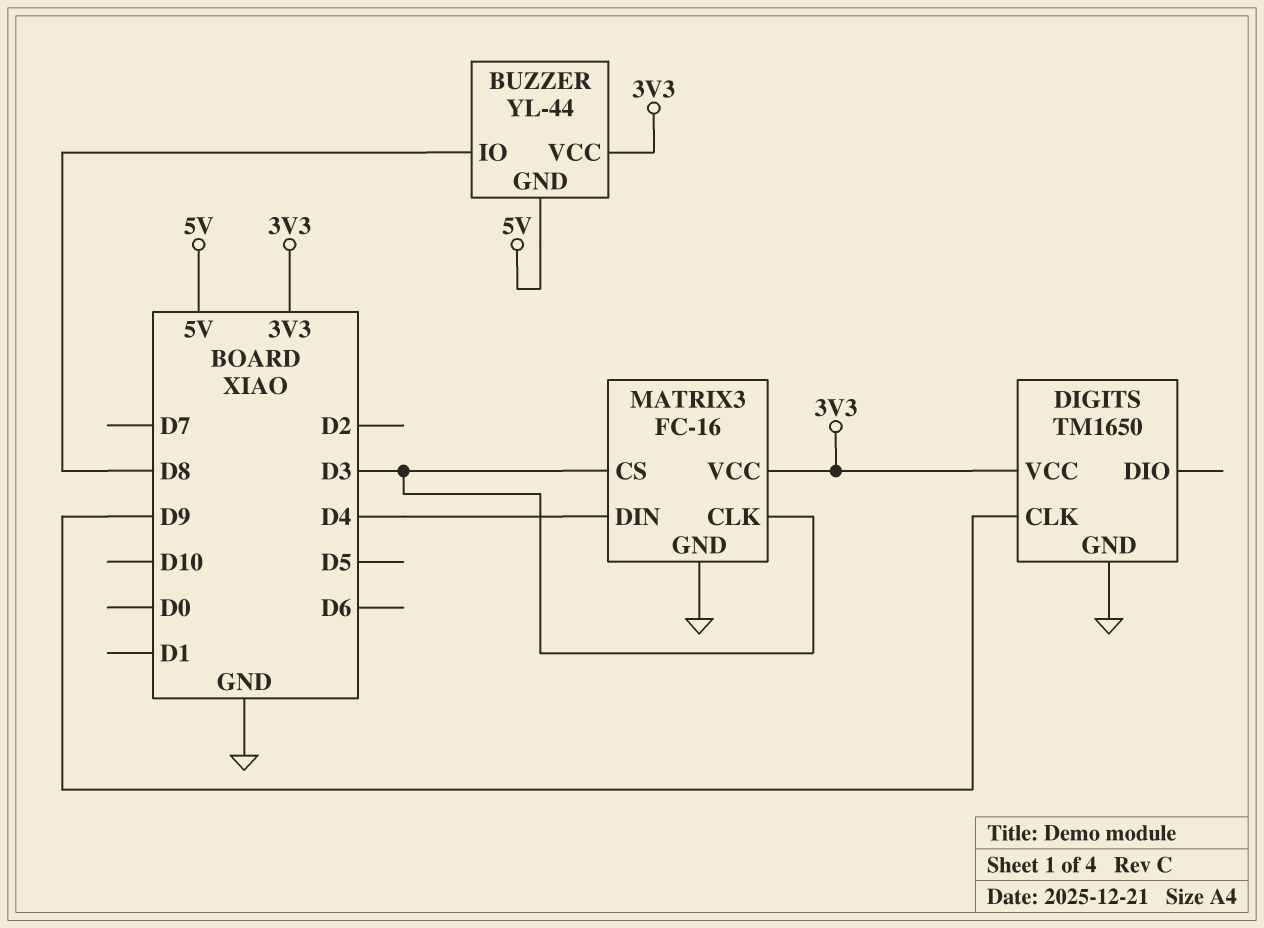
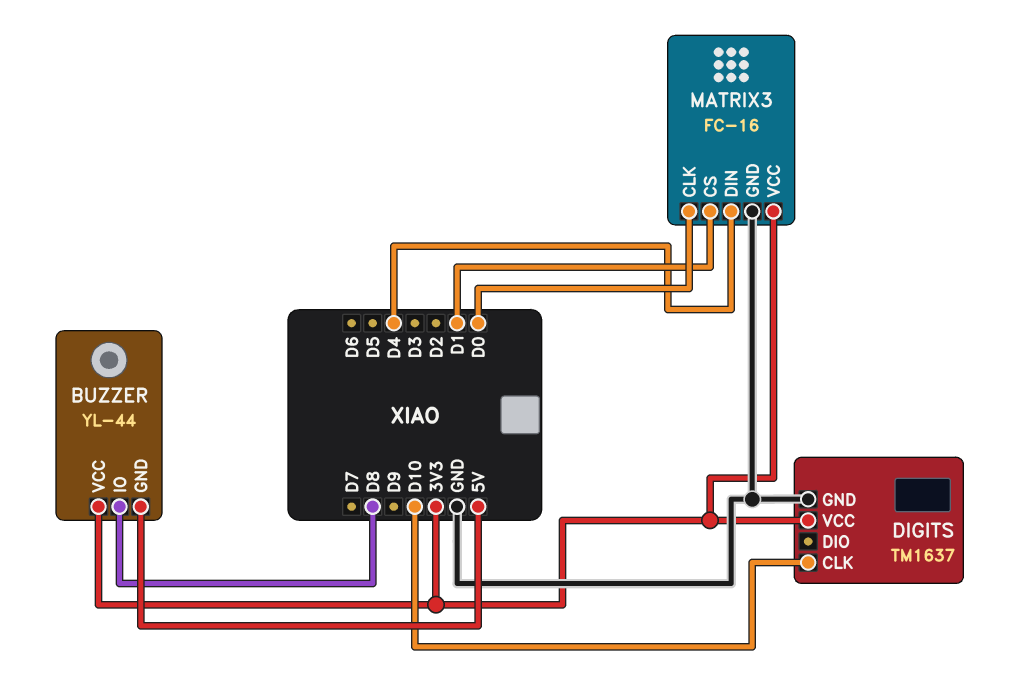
DIGITS: TM1650 -> TM1637
DIGITS pin CLK: D9 -> D10
MATRIX3 pin CLK: D3 -> D0
MATRIX3 pin CS: D3 -> D1

